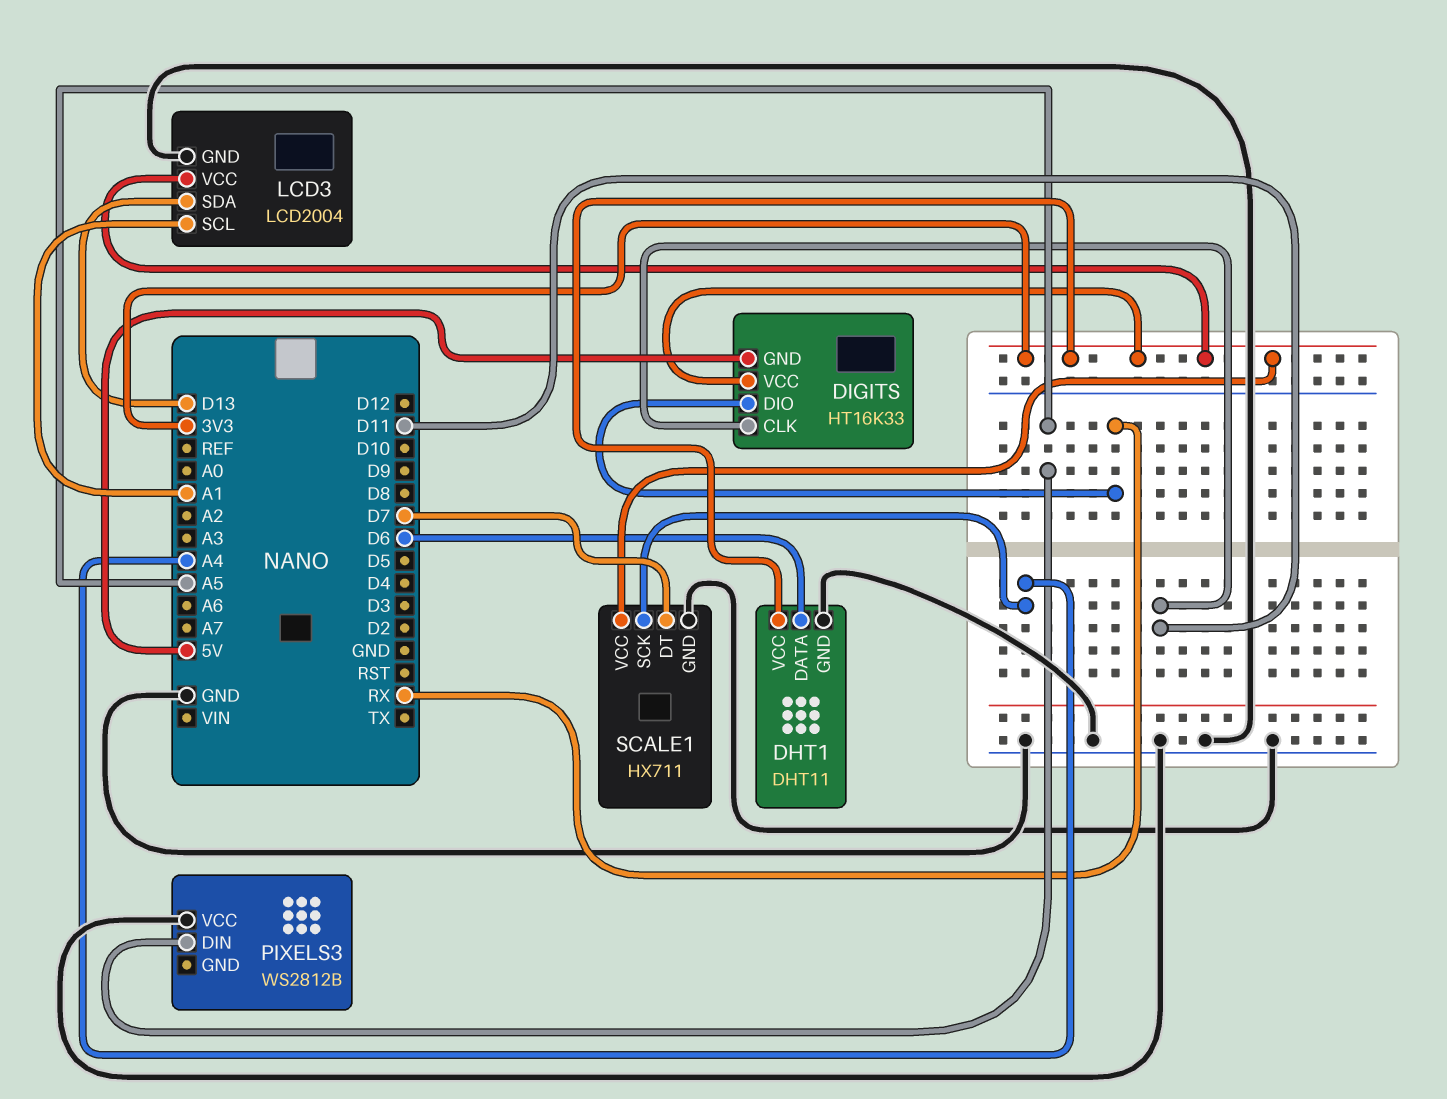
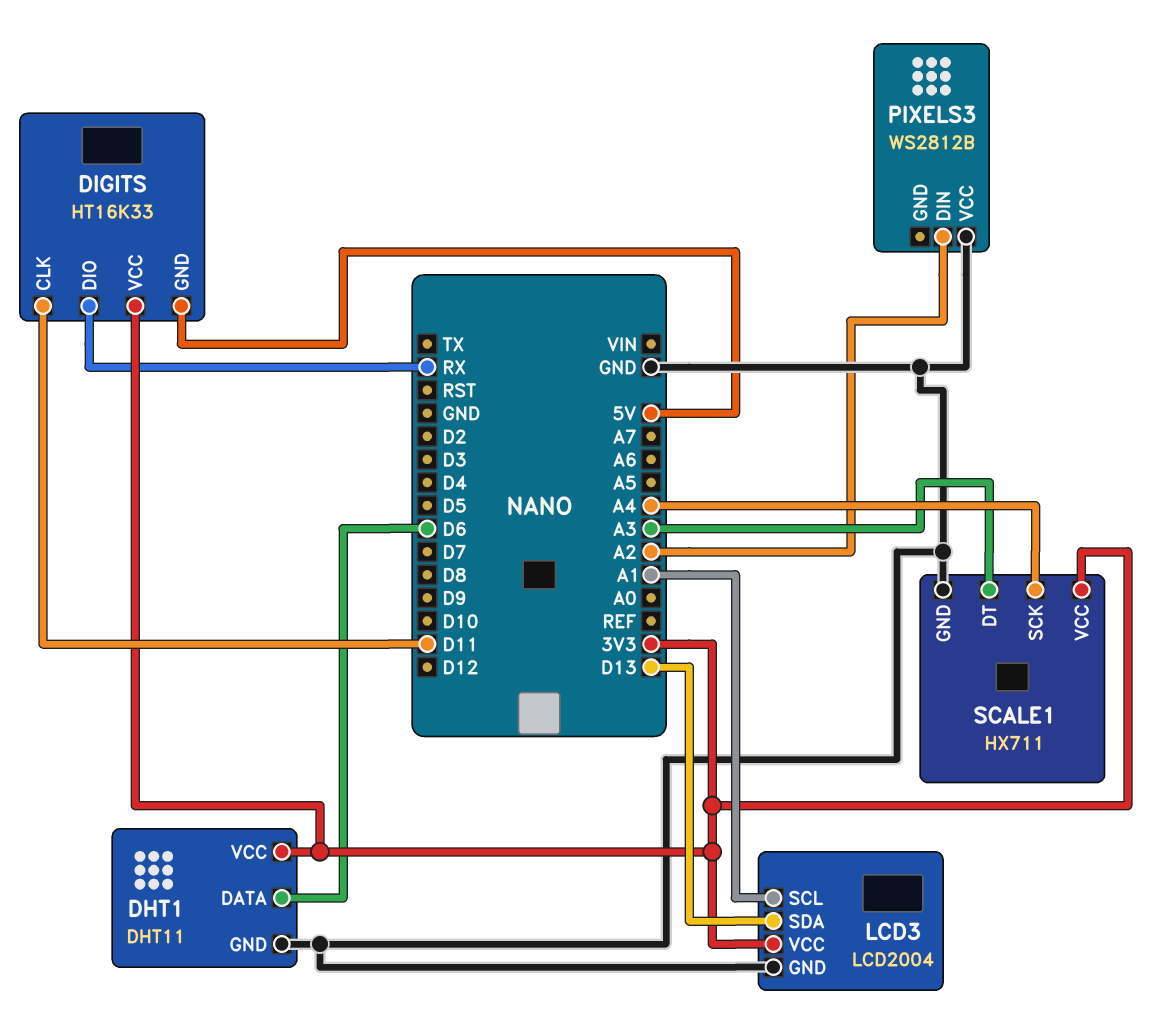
PIXELS3 pin DIN: A5 -> A2
SCALE1 pin DT: D7 -> A3

